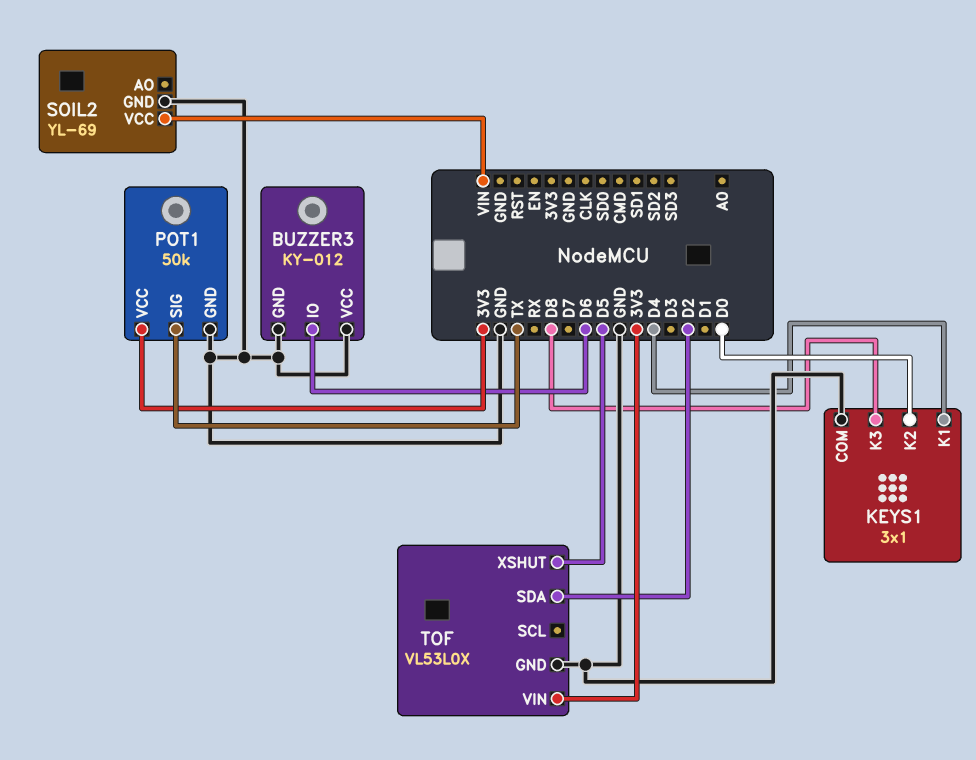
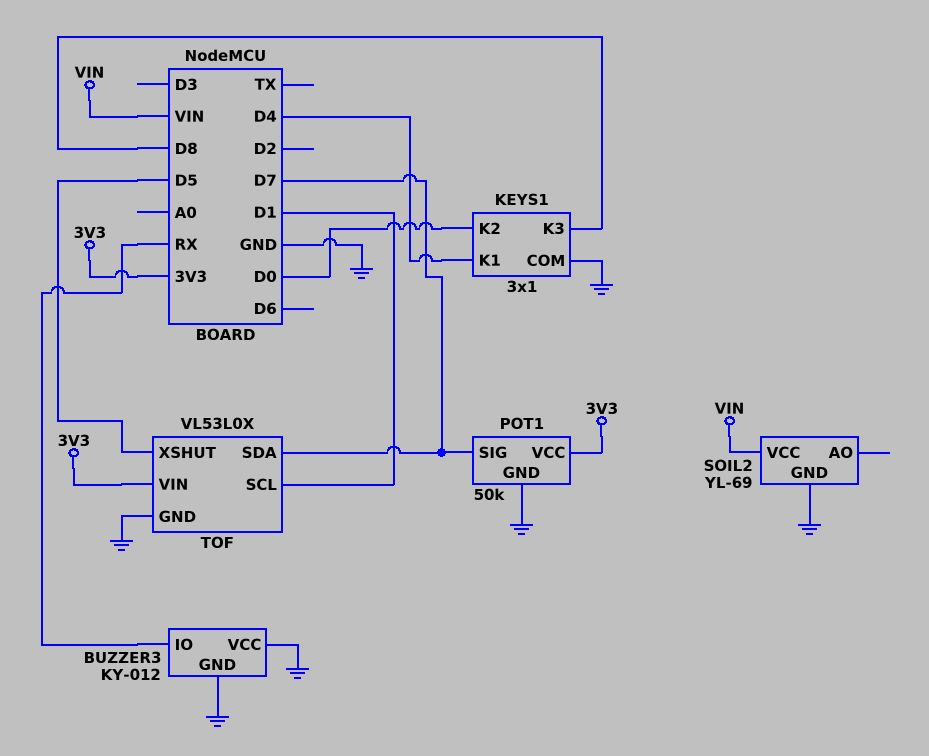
BUZZER3 pin IO: D6 -> RX
POT1 pin SIG: TX -> D7
TOF pin SCL: none -> D1
TOF pin SDA: D2 -> D7

